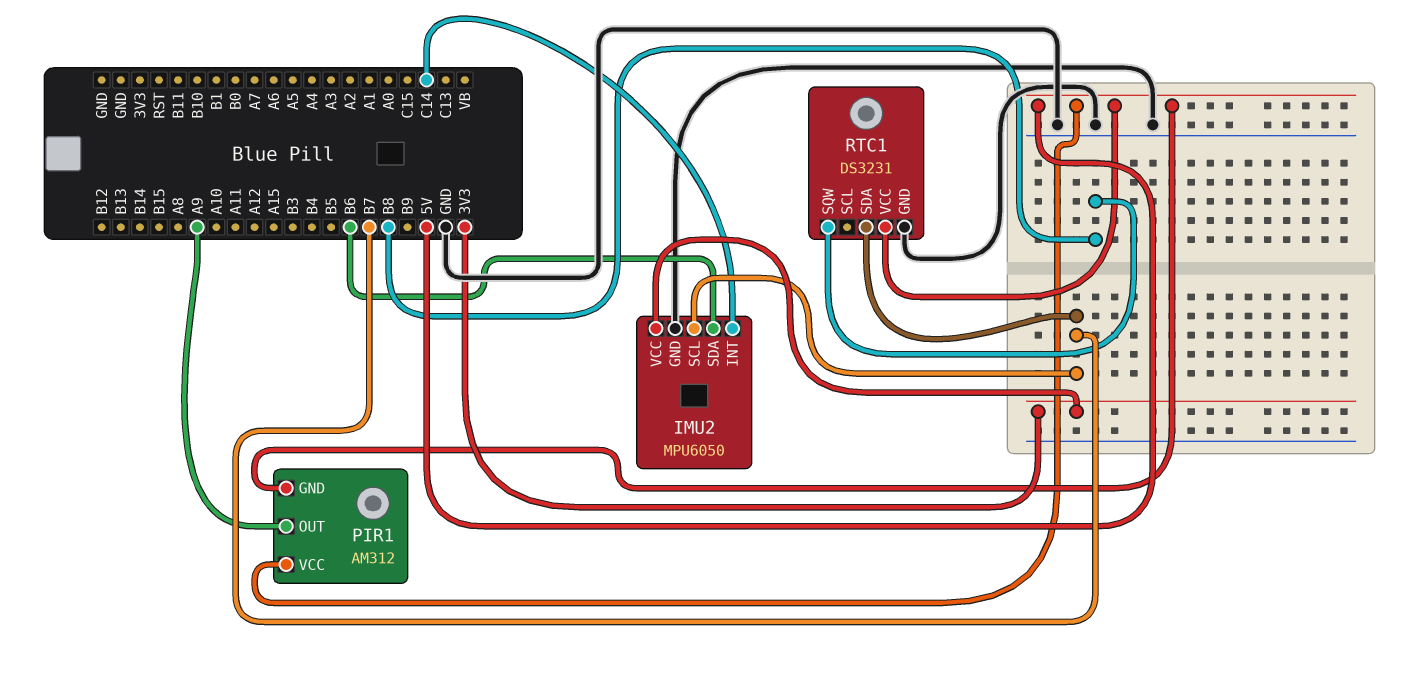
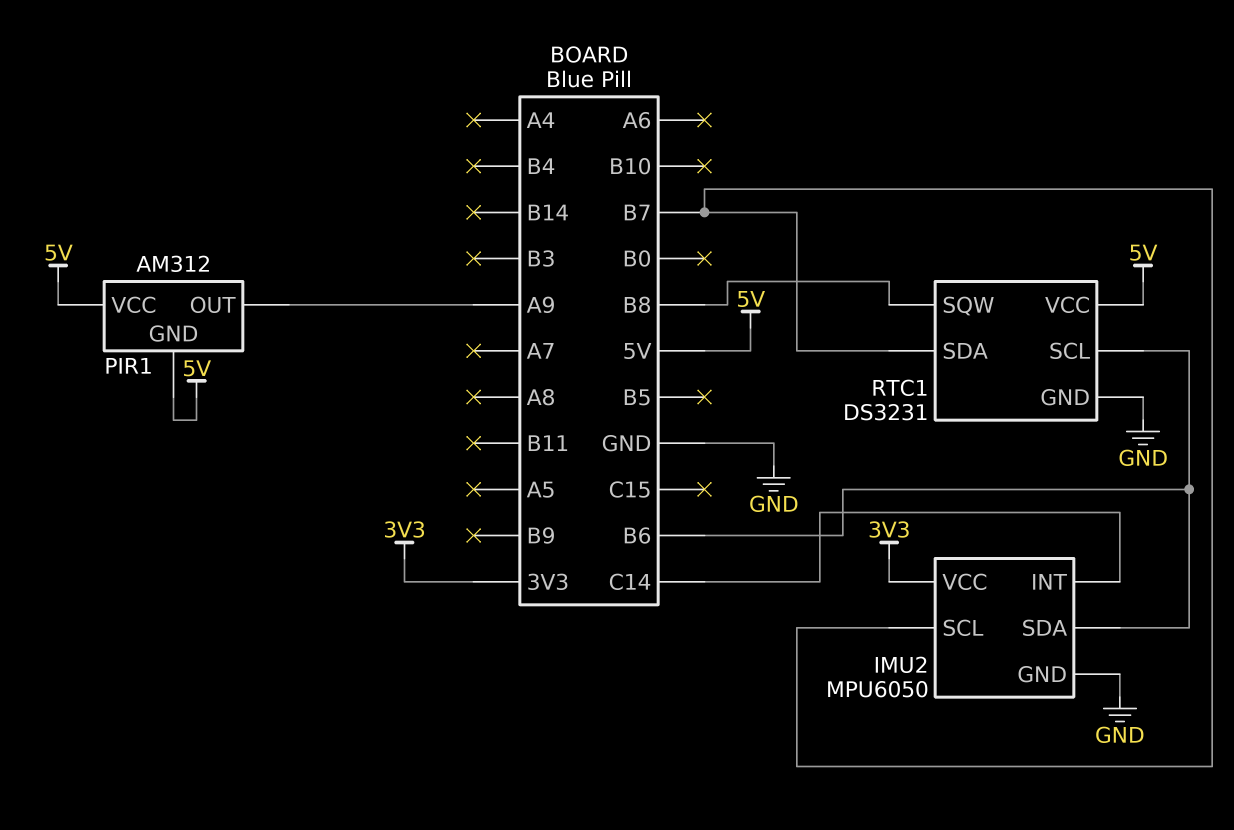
RTC1 pin SCL: none -> B6

